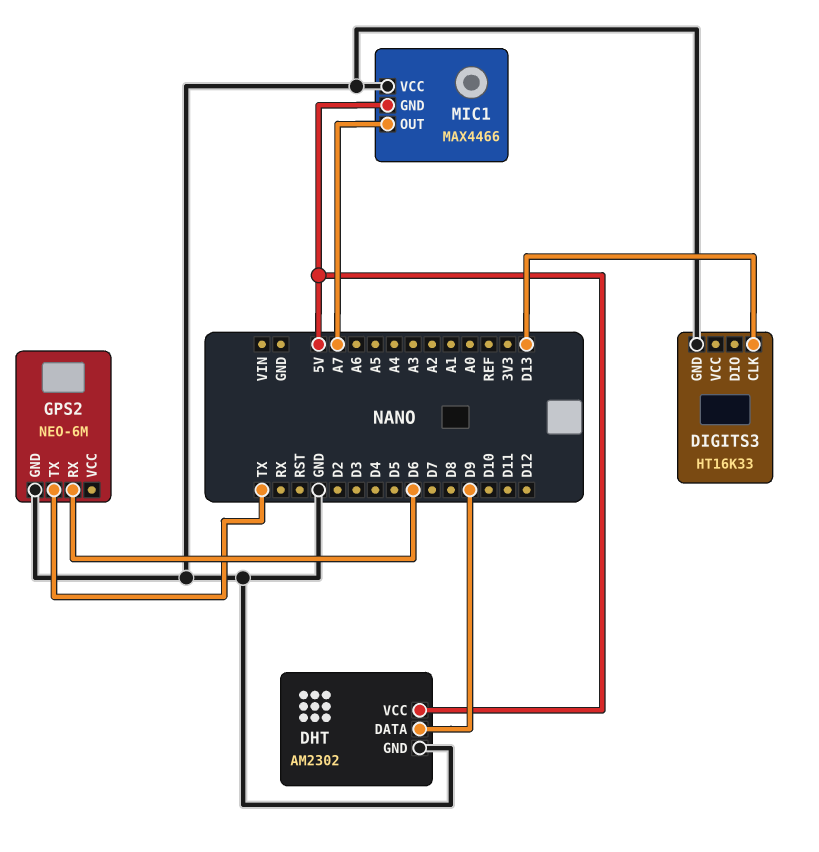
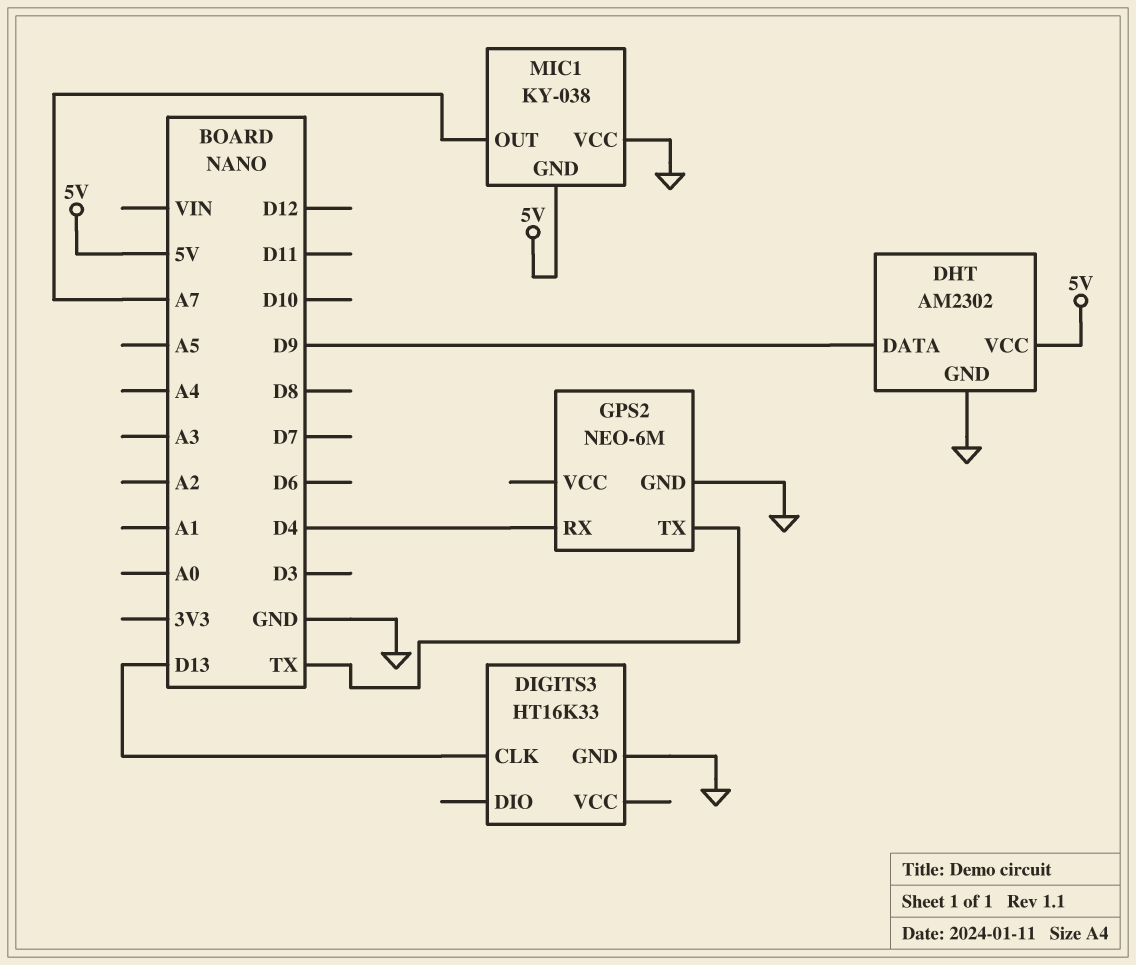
GPS2 pin RX: D6 -> D4
MIC1: MAX4466 -> KY-038

